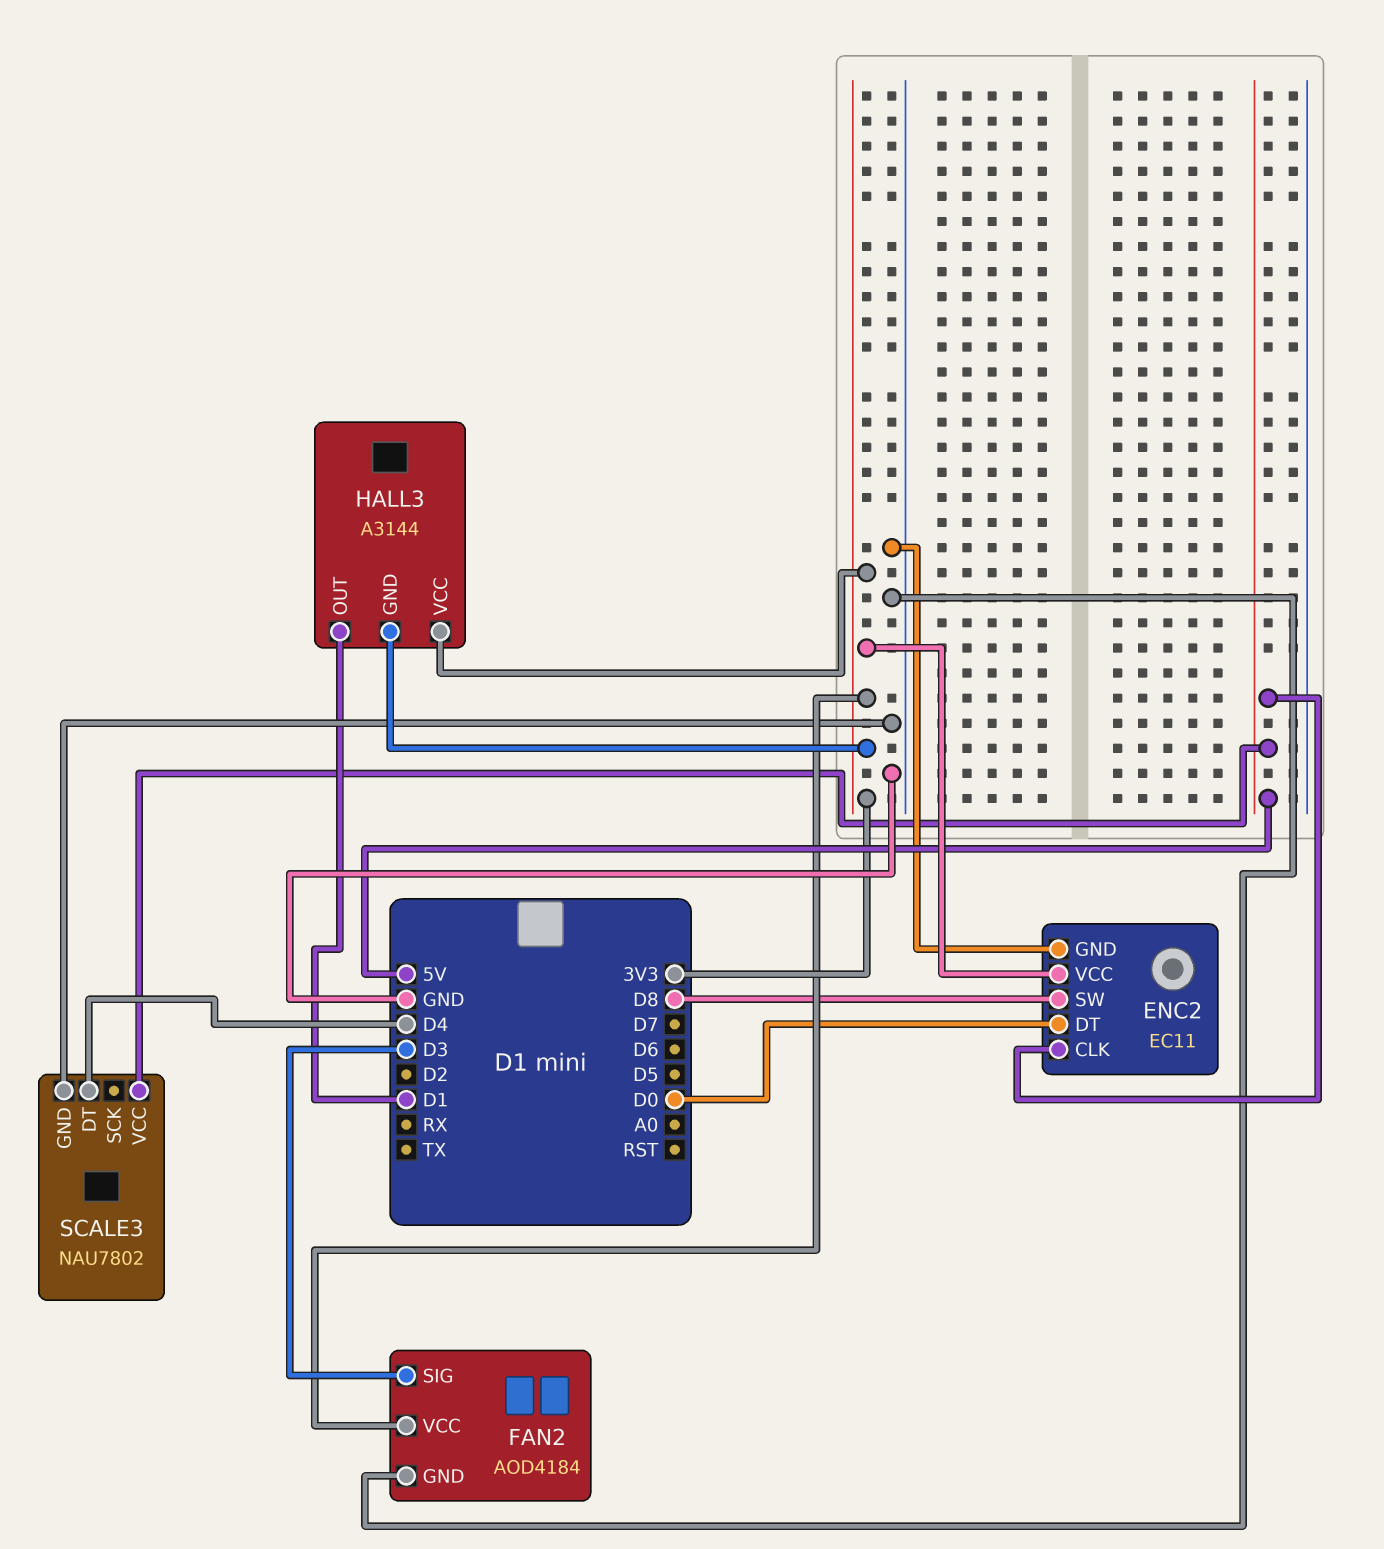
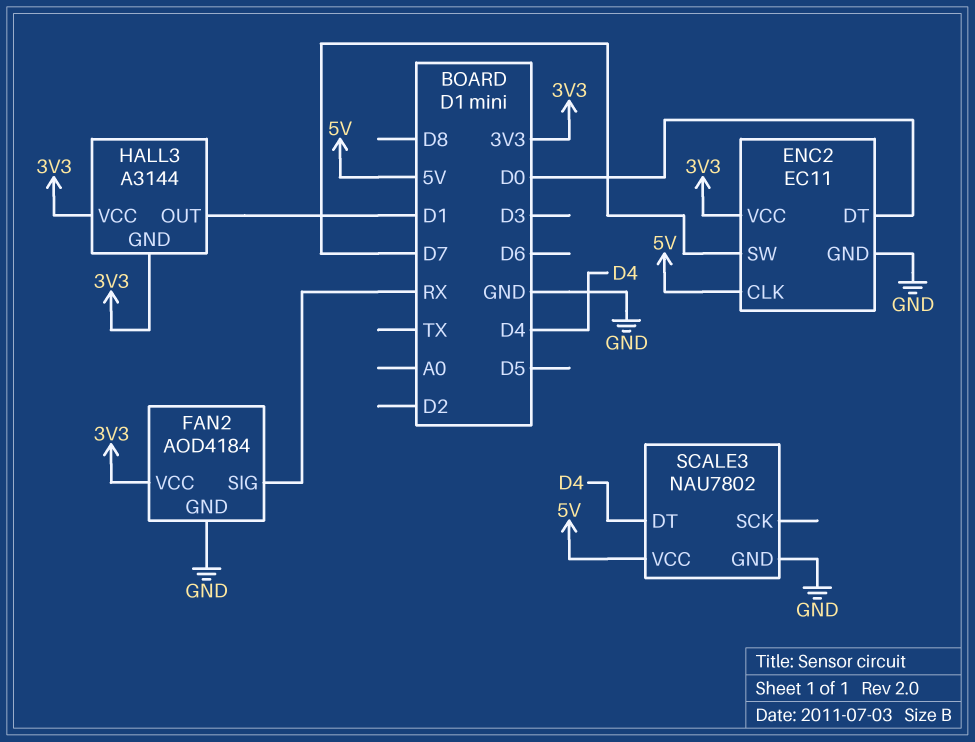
ENC2 pin SW: D8 -> D7
FAN2 pin SIG: D3 -> RX

